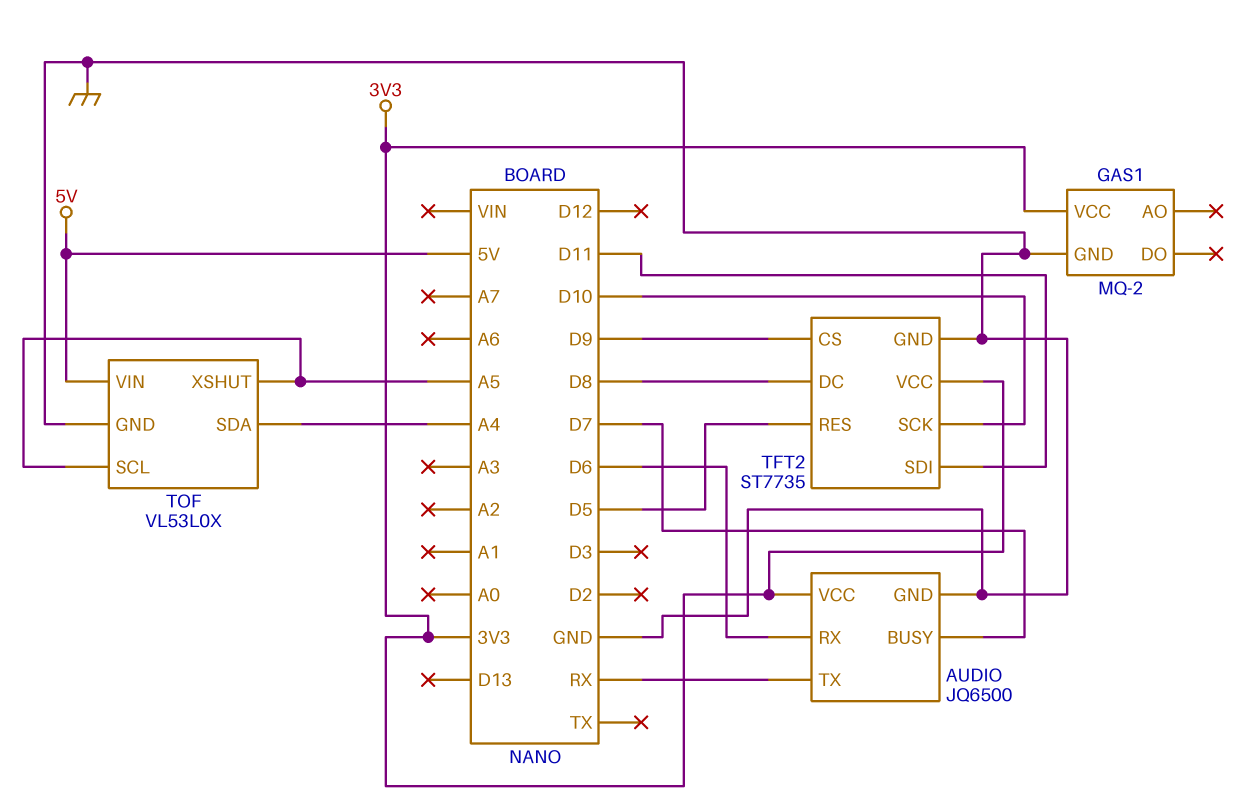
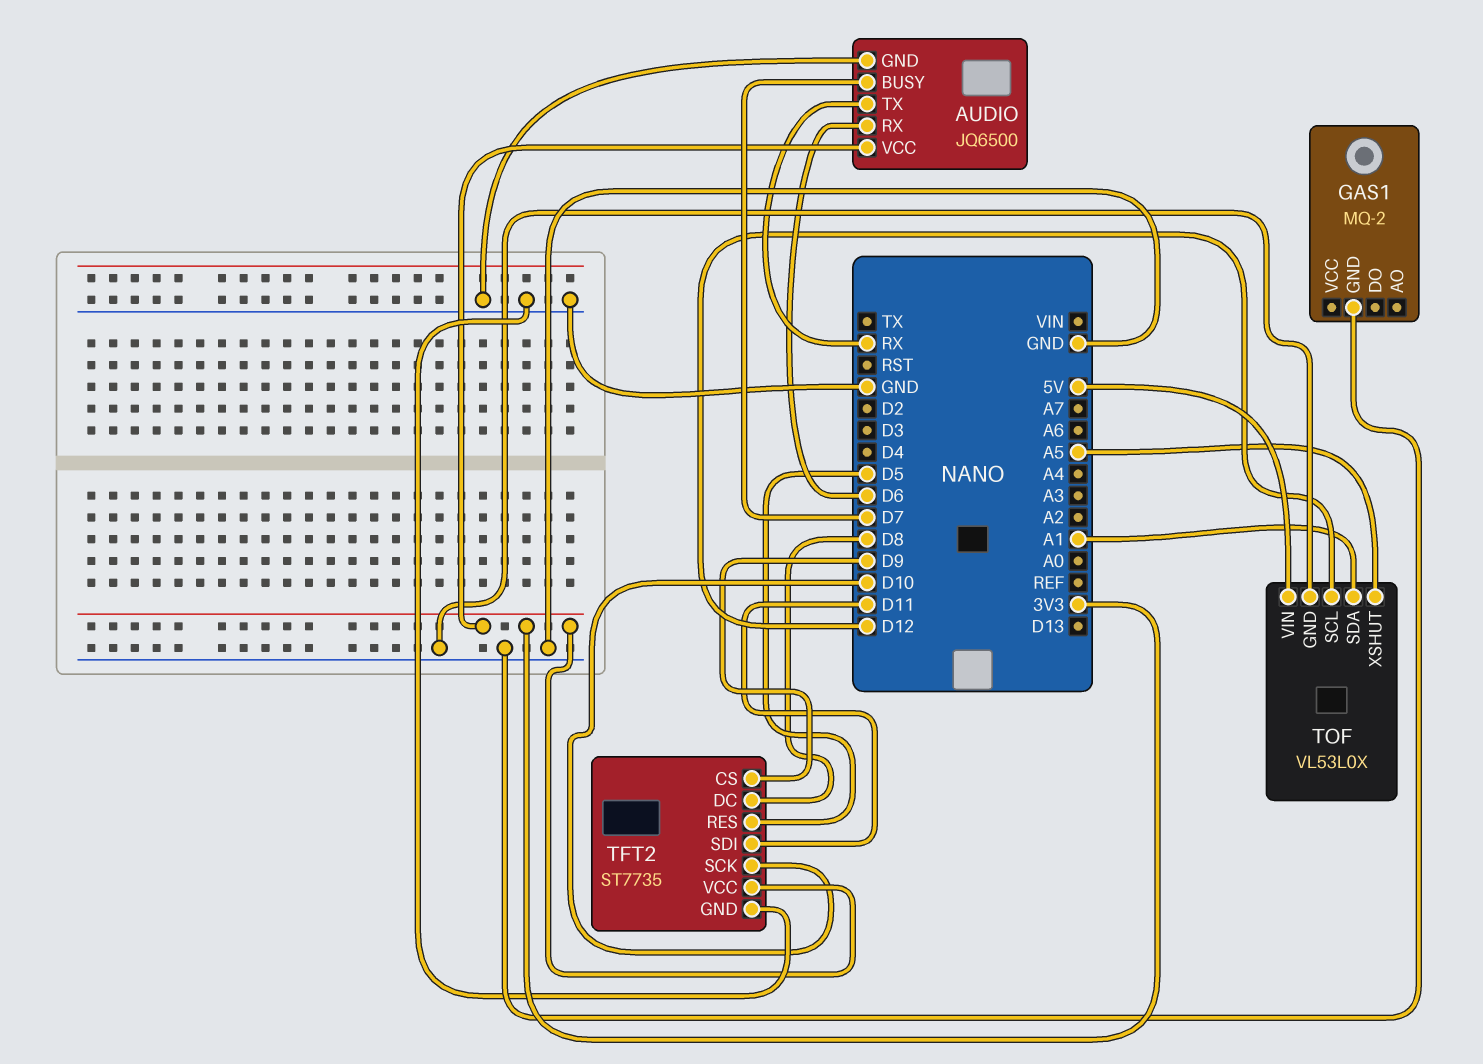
GAS1 pin VCC: 3V3 -> none
TOF pin SCL: A5 -> D12
TOF pin SDA: A4 -> A1

